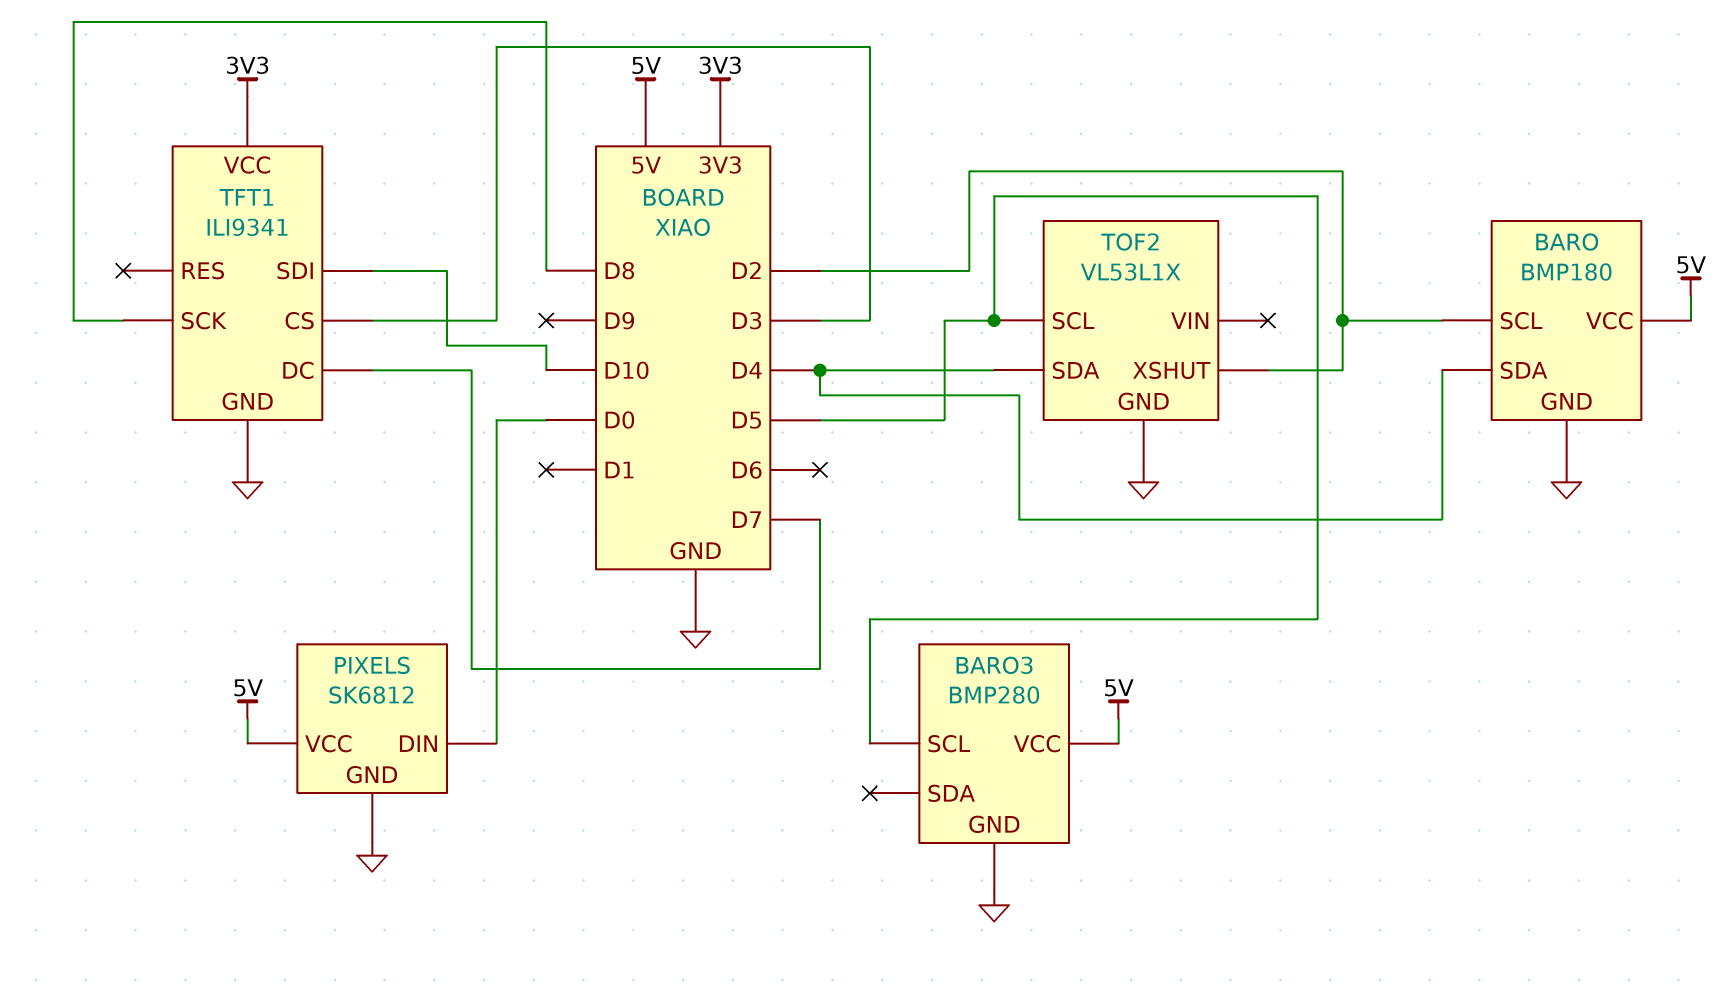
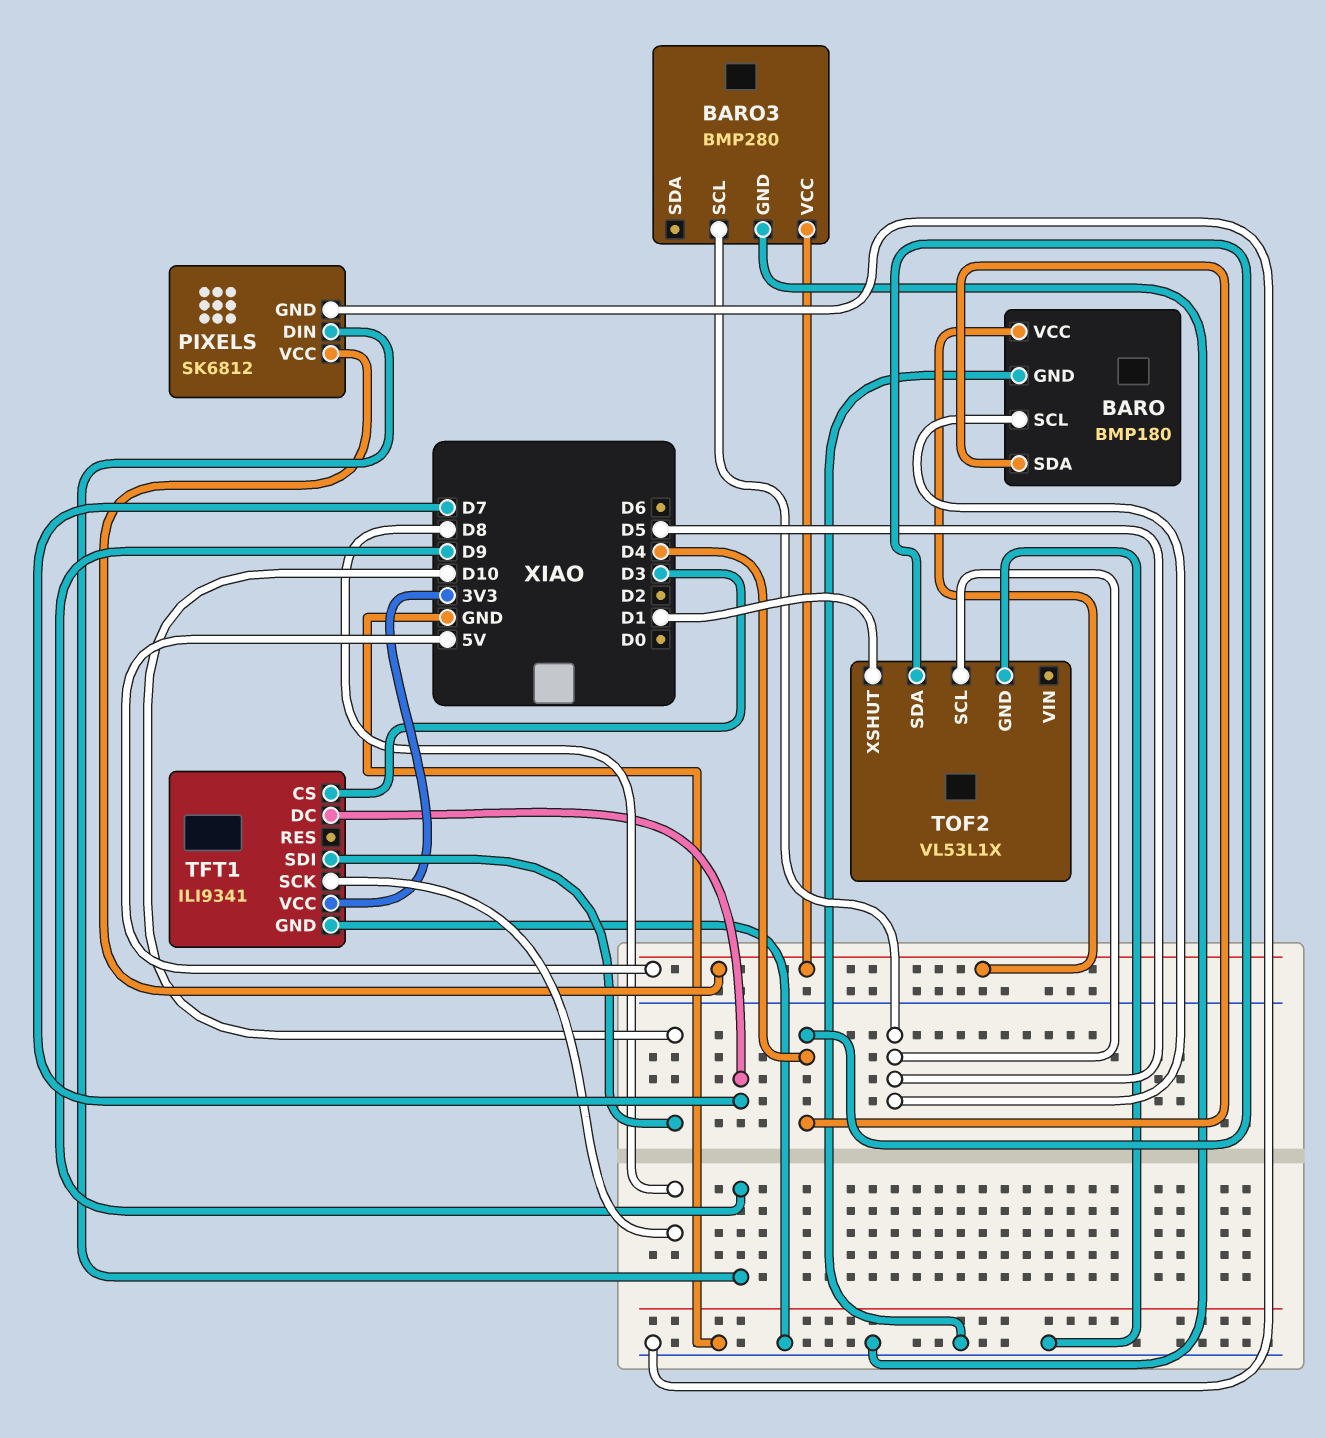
BARO pin SCL: D2 -> D5
PIXELS pin DIN: D0 -> D9
TOF2 pin XSHUT: D2 -> D1

